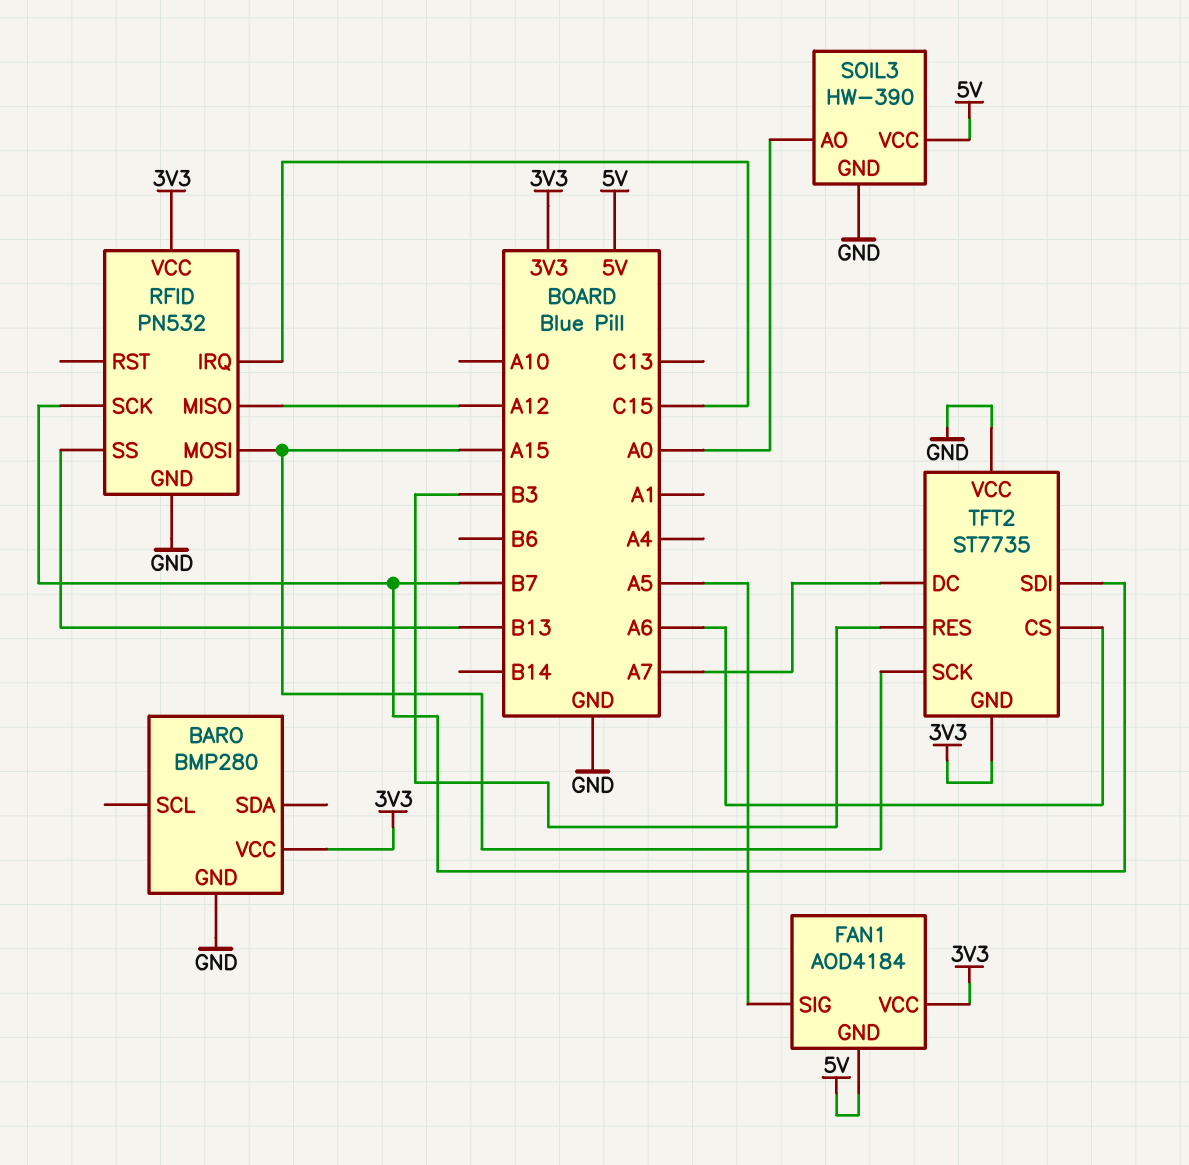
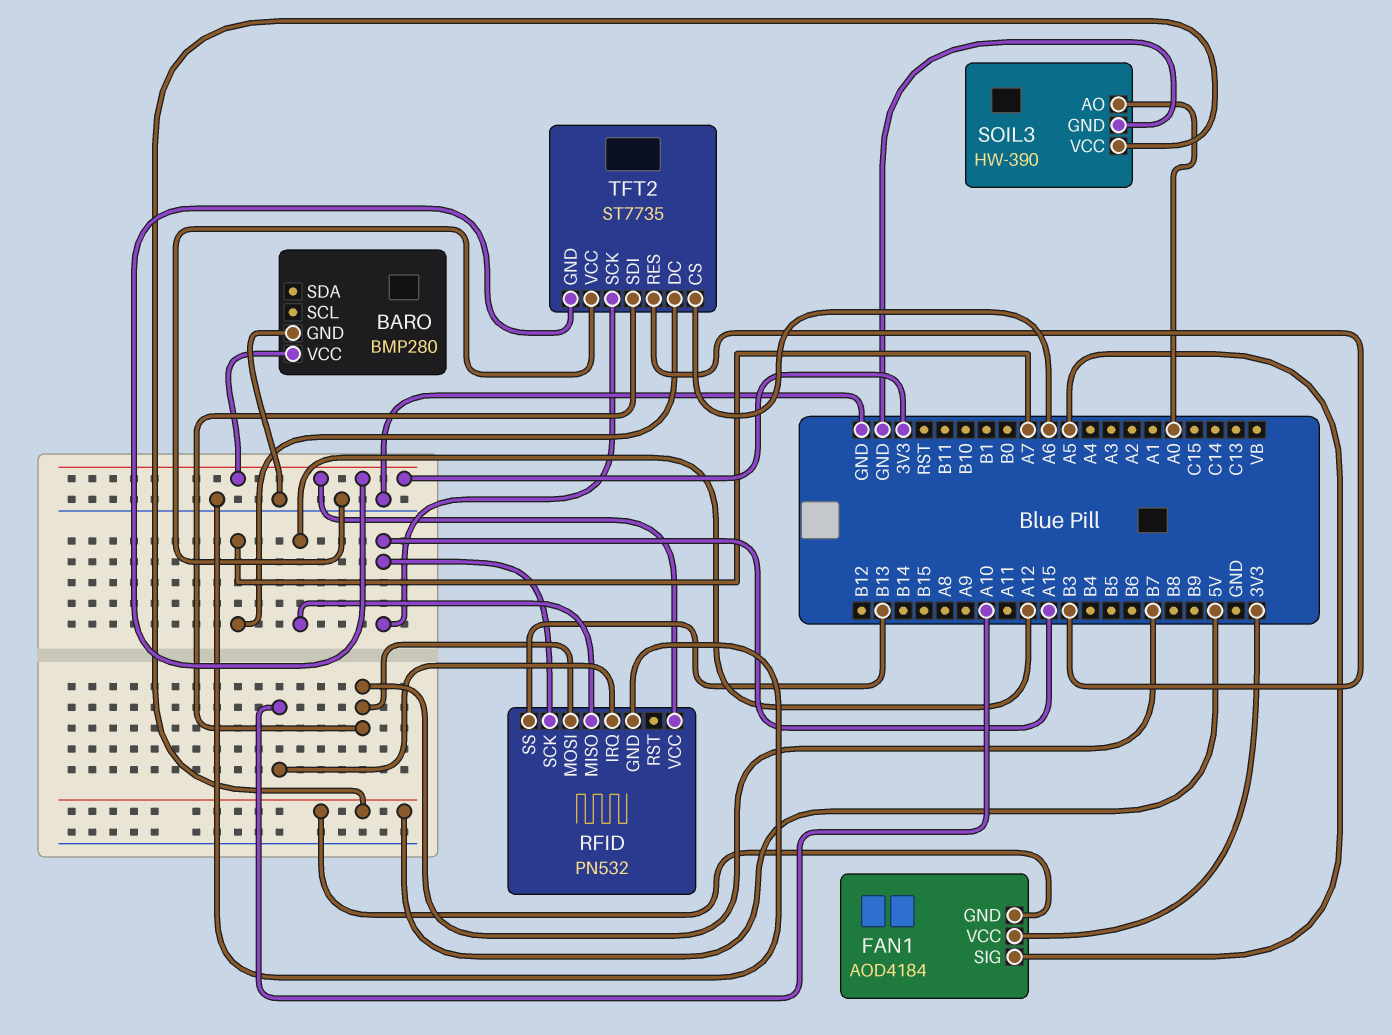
RFID pin IRQ: C15 -> A10
RFID pin MOSI: A15 -> B7
RFID pin SCK: B7 -> A15

